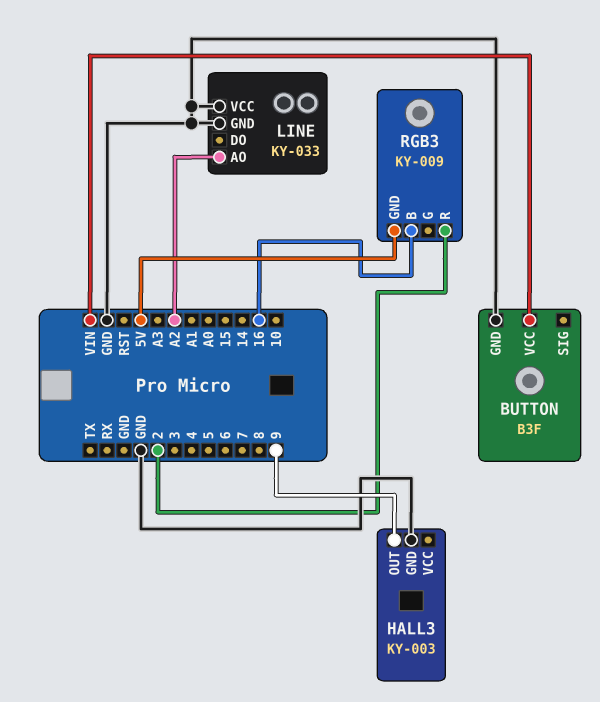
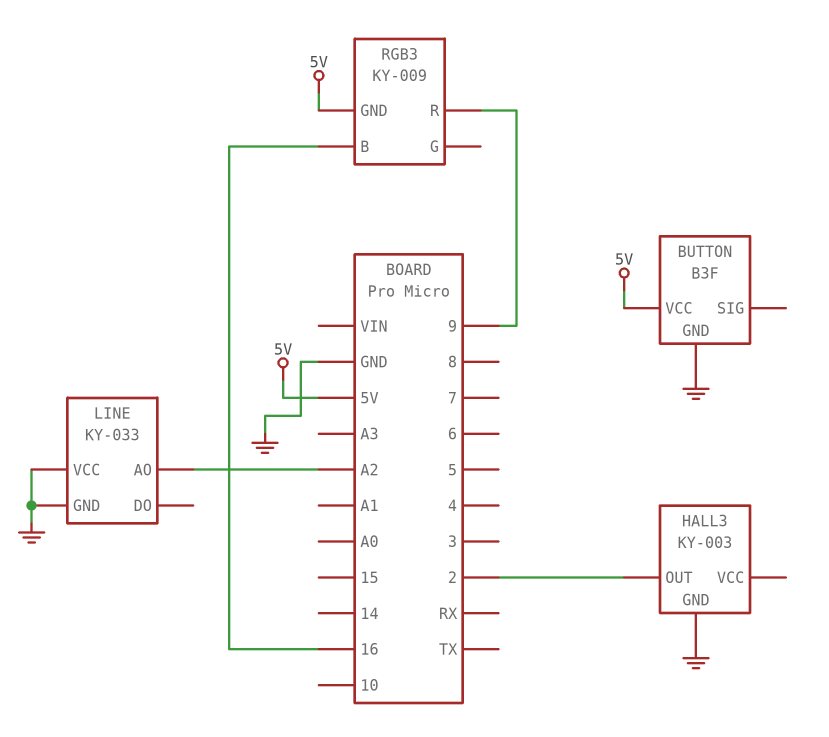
BUTTON pin VCC: VIN -> 5V
HALL3 pin OUT: 9 -> 2
RGB3 pin R: 2 -> 9

